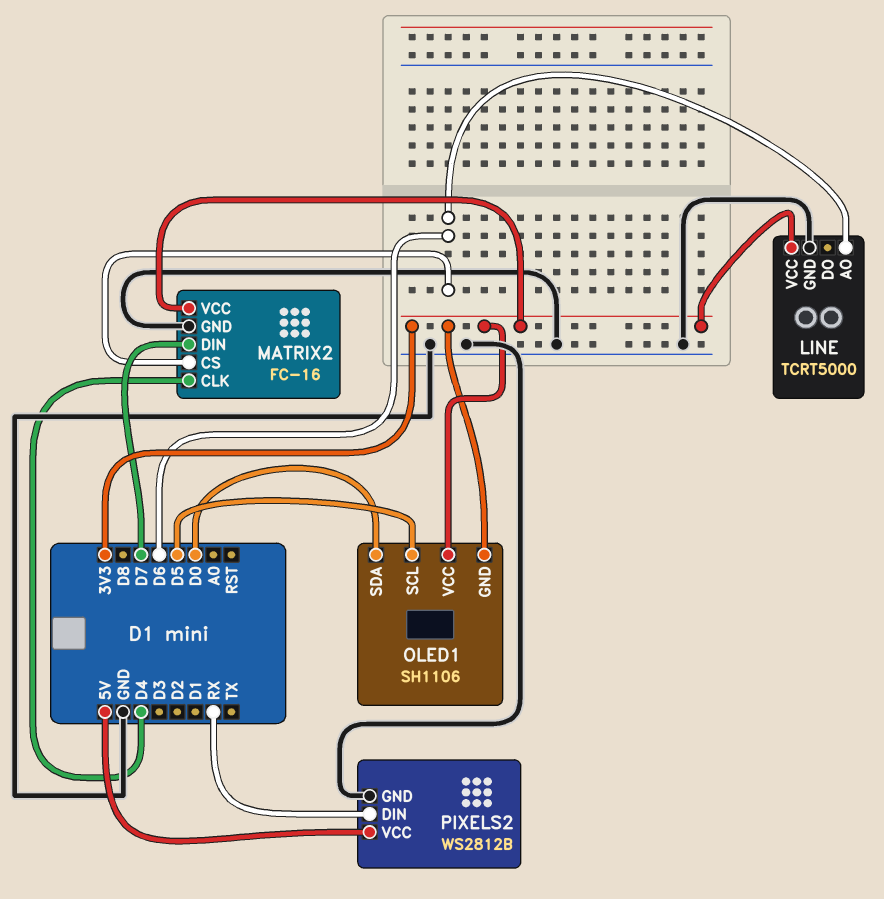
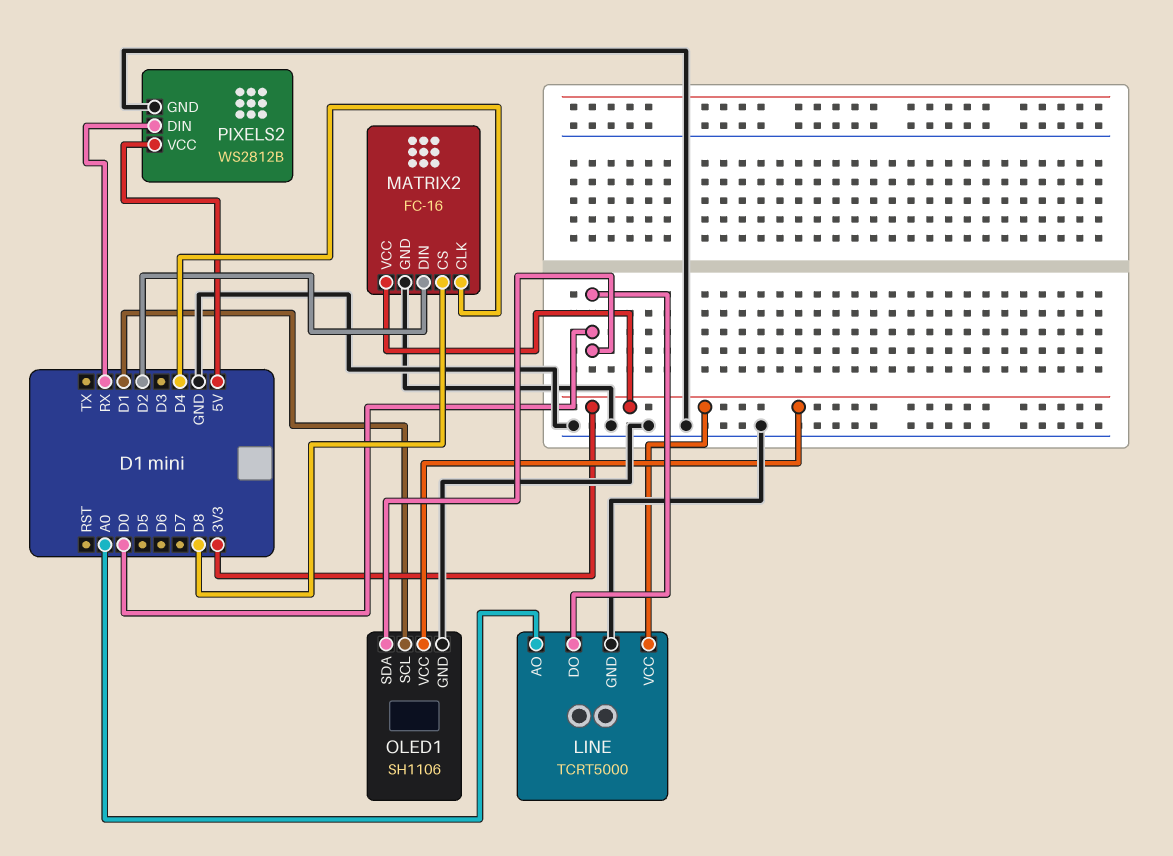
LINE pin AO: D6 -> A0
LINE pin DO: none -> D0
MATRIX2 pin CS: D6 -> D8
MATRIX2 pin DIN: D7 -> D2
OLED1 pin GND: 3V3 -> GND
OLED1 pin SCL: D5 -> D1

